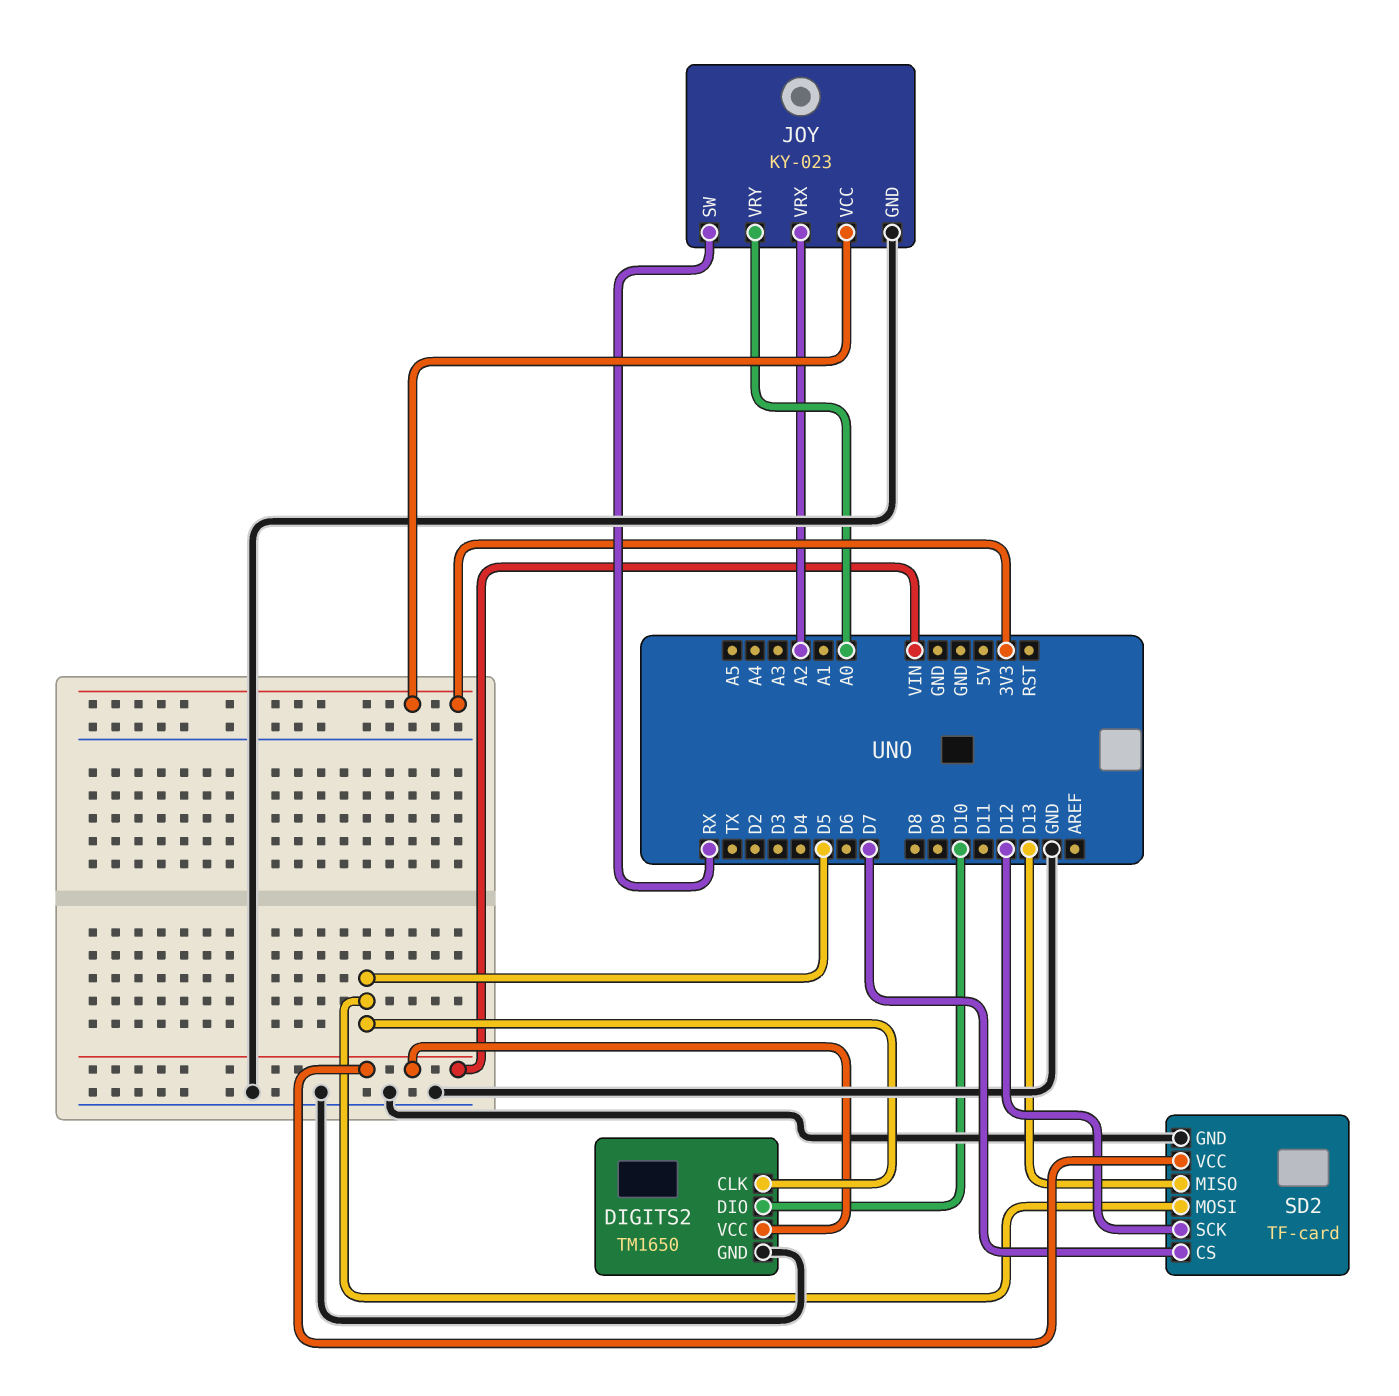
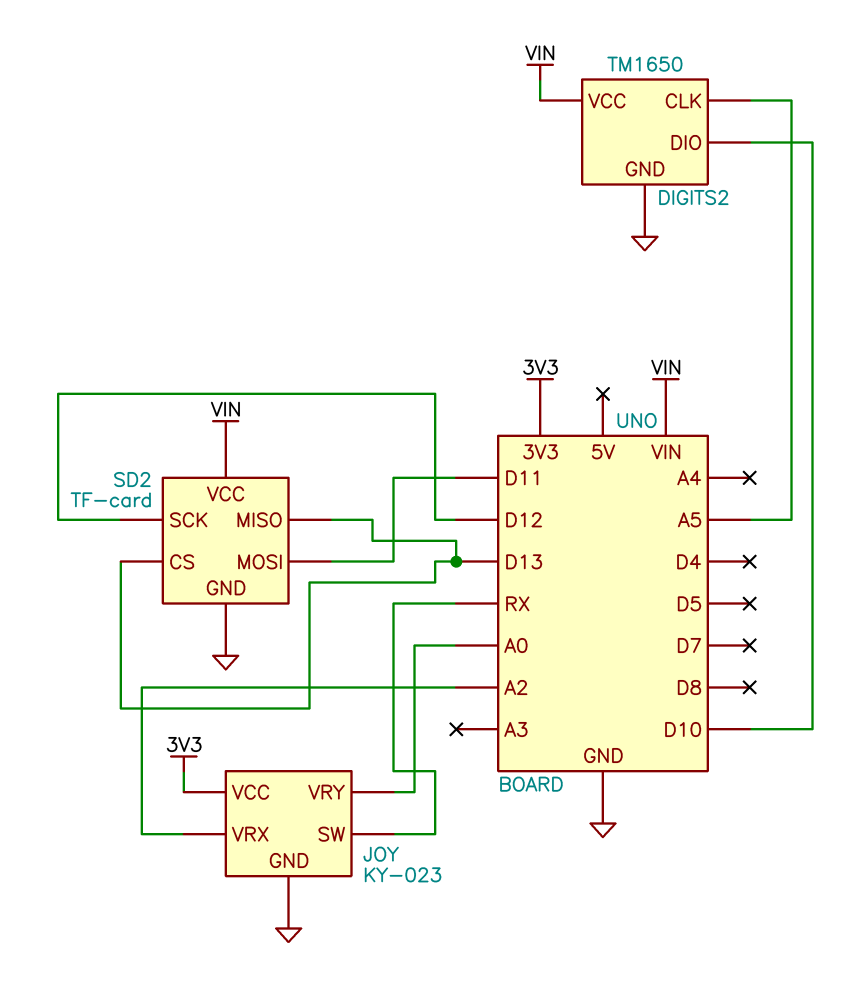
DIGITS2 pin CLK: D5 -> A5
SD2 pin CS: D7 -> D13
SD2 pin MOSI: D5 -> D11

